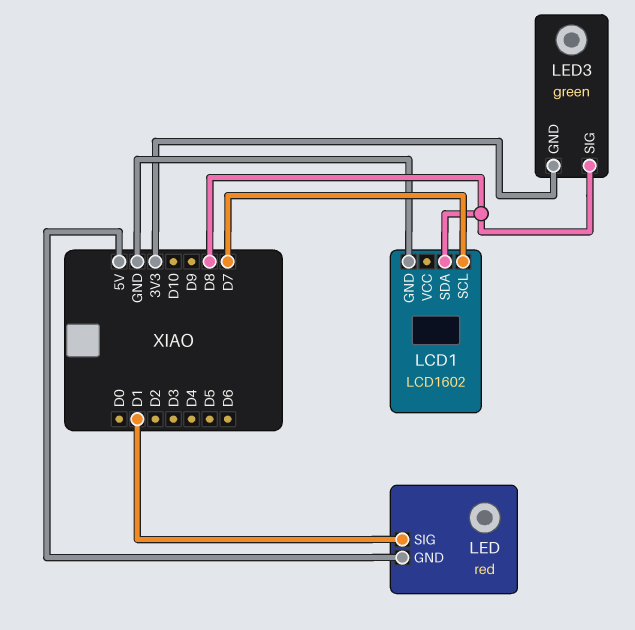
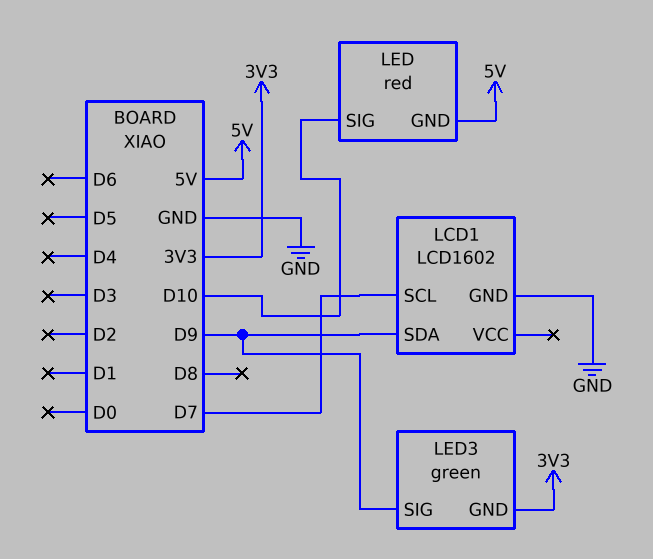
LCD1 pin SDA: D8 -> D9
LED pin SIG: D1 -> D10
LED3 pin SIG: D8 -> D9

